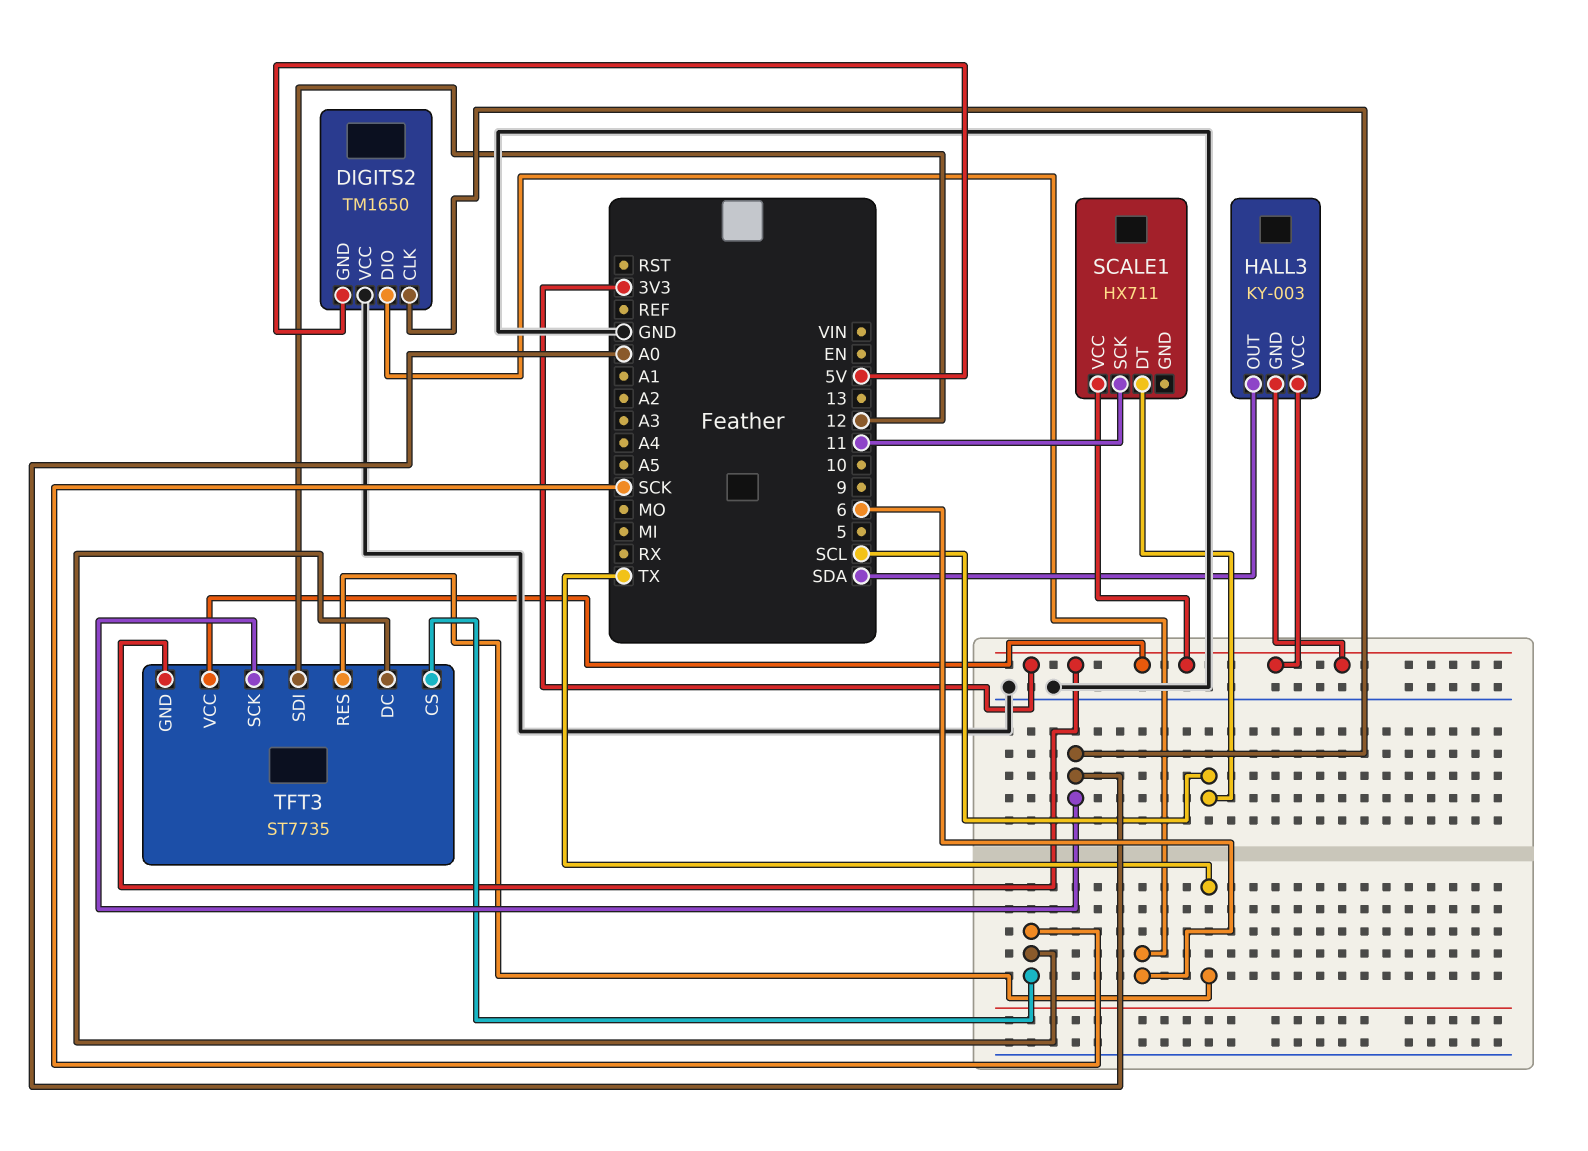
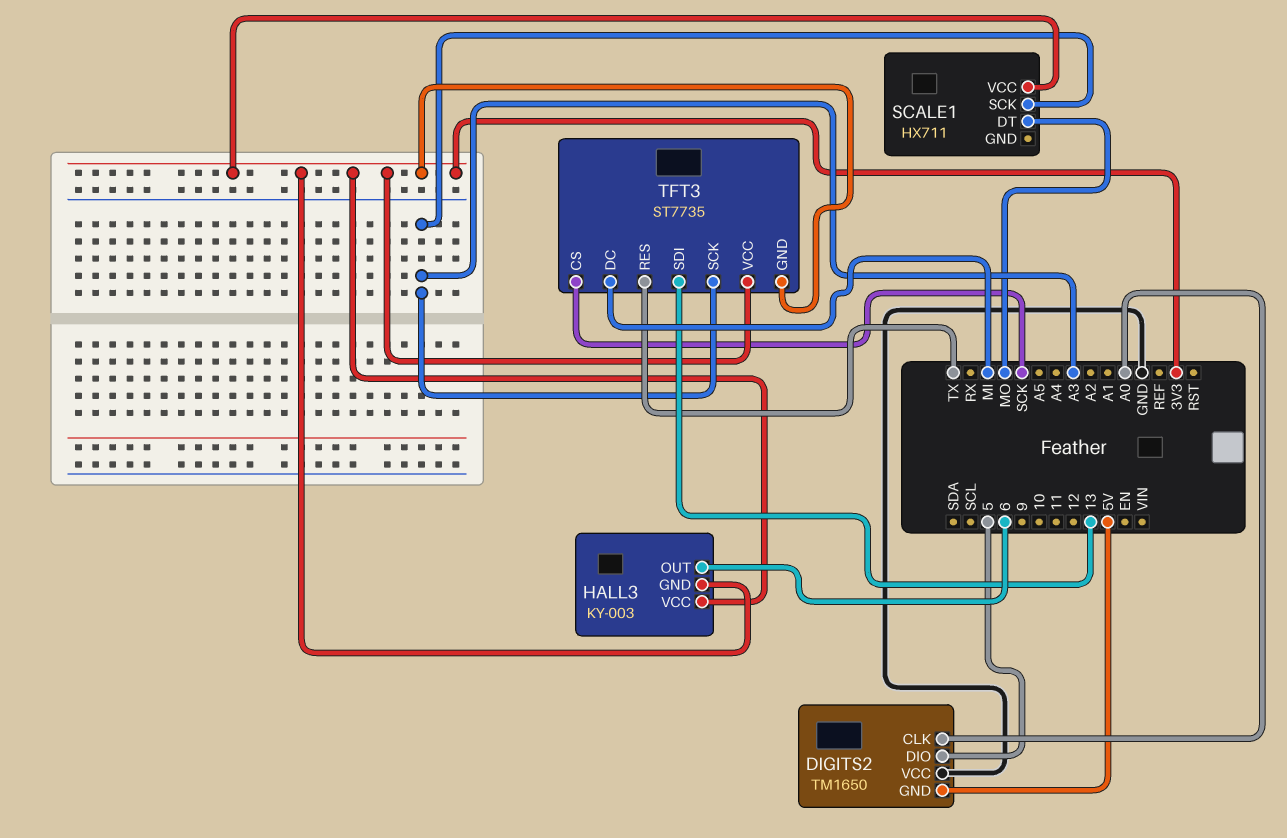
DIGITS2 pin DIO: 6 -> 5
HALL3 pin OUT: SDA -> 6
SCALE1 pin DT: SCL -> MO
SCALE1 pin SCK: 11 -> A3
TFT3 pin DC: SCK -> MI
TFT3 pin SCK: A0 -> A3
TFT3 pin SDI: 12 -> 13

